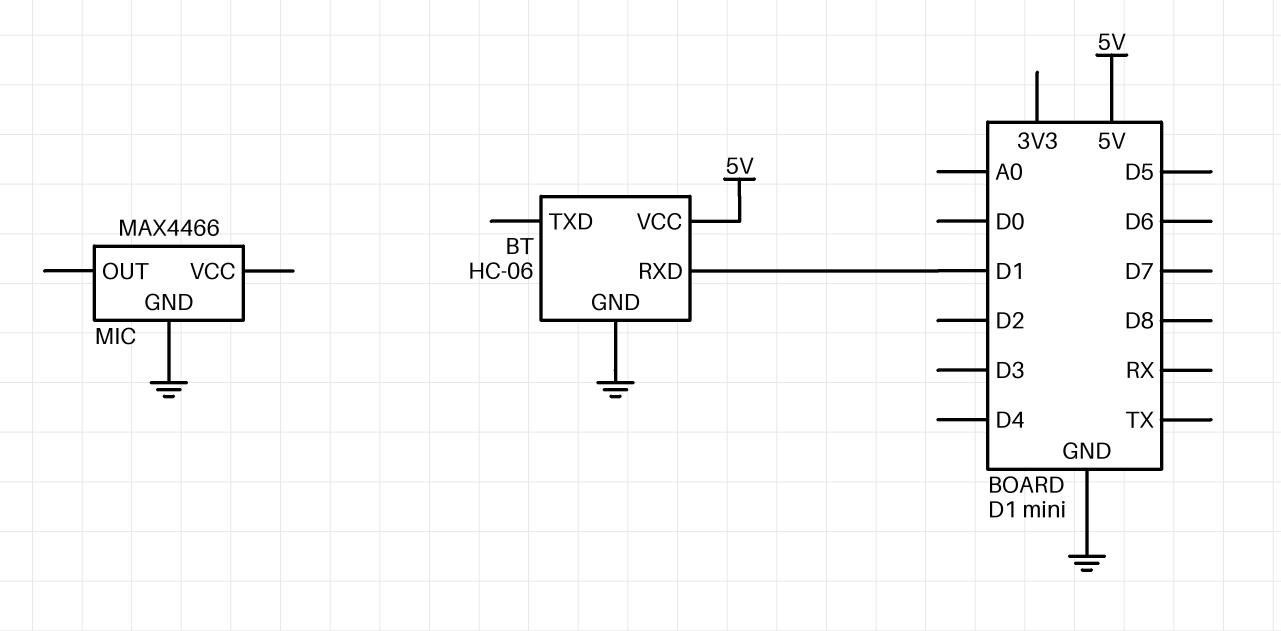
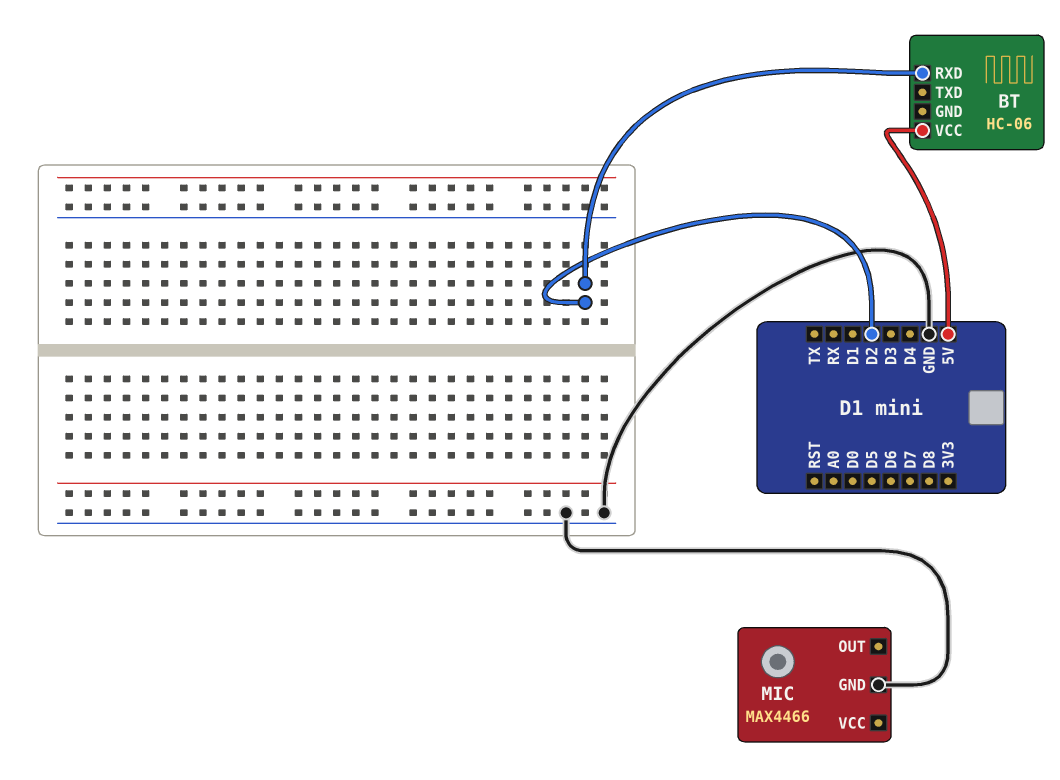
BT pin GND: GND -> none
BT pin RXD: D1 -> D2

